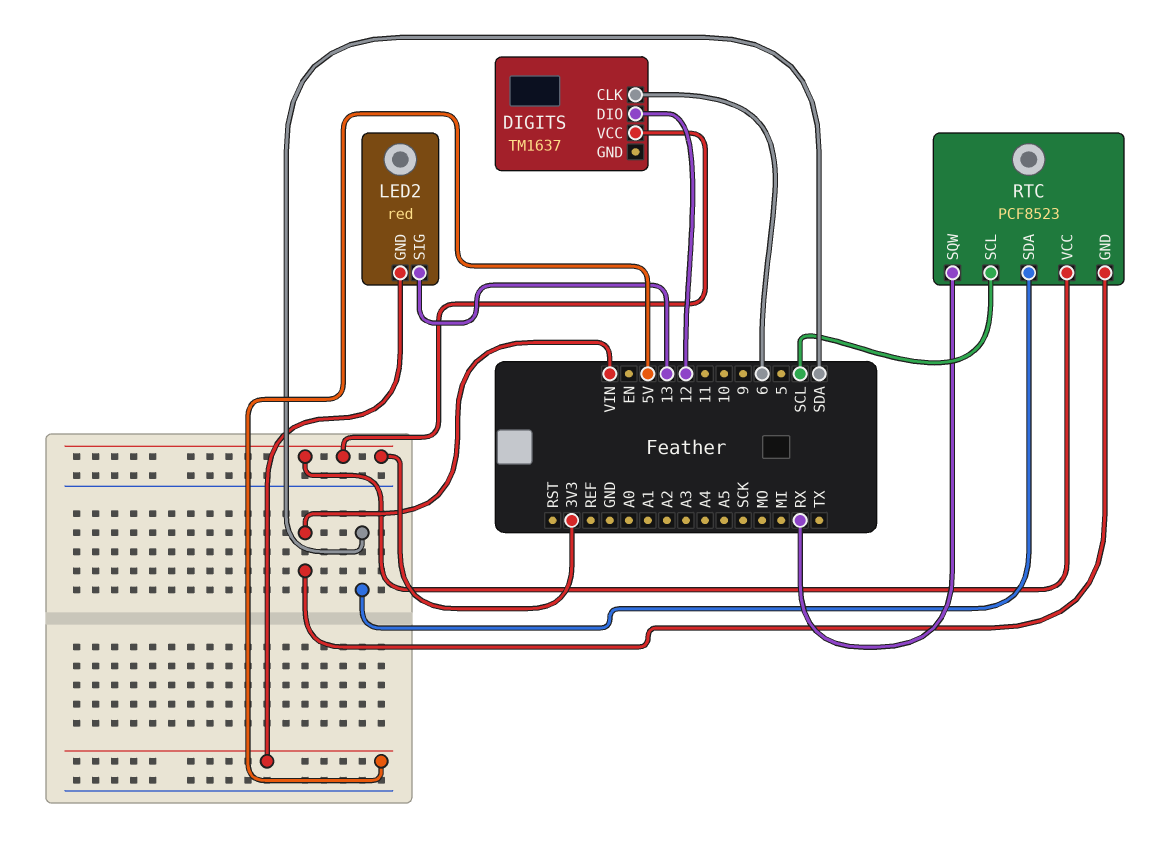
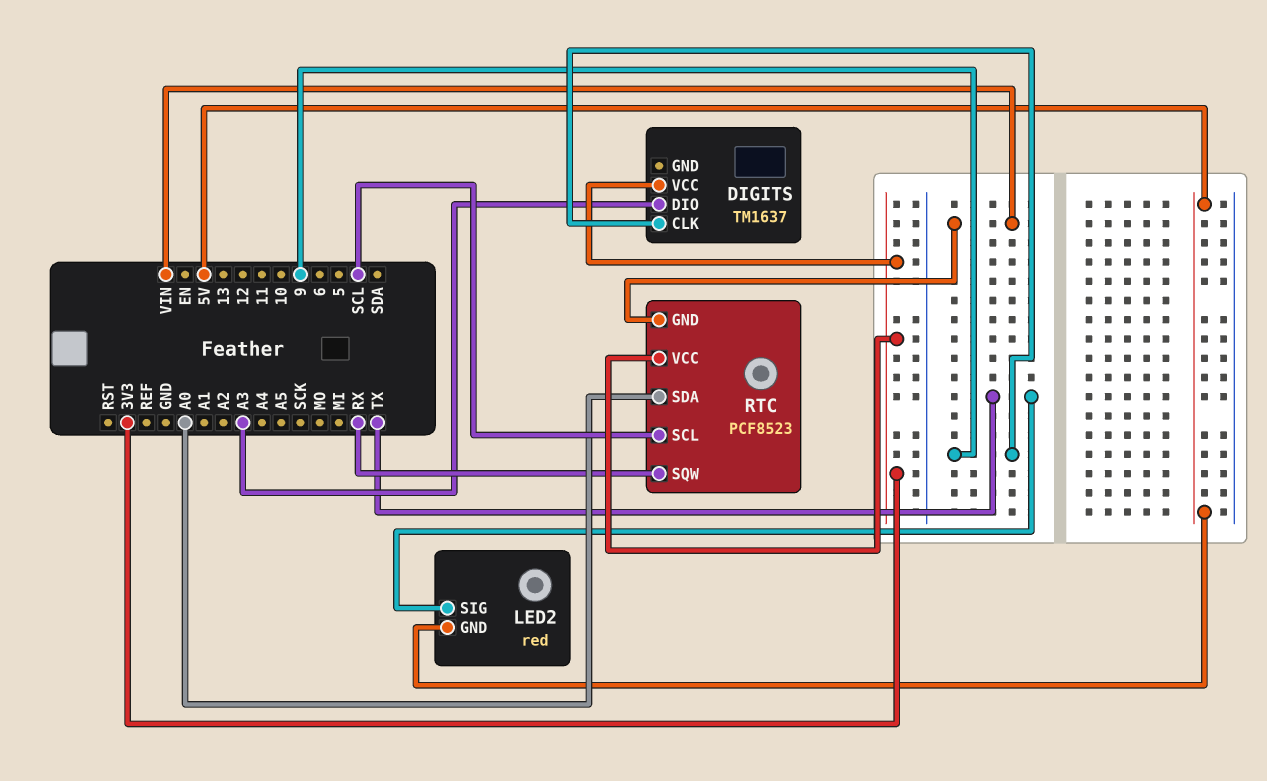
DIGITS pin CLK: 6 -> 9
DIGITS pin DIO: 12 -> A3
LED2 pin SIG: 13 -> TX
RTC pin SDA: SDA -> A0

